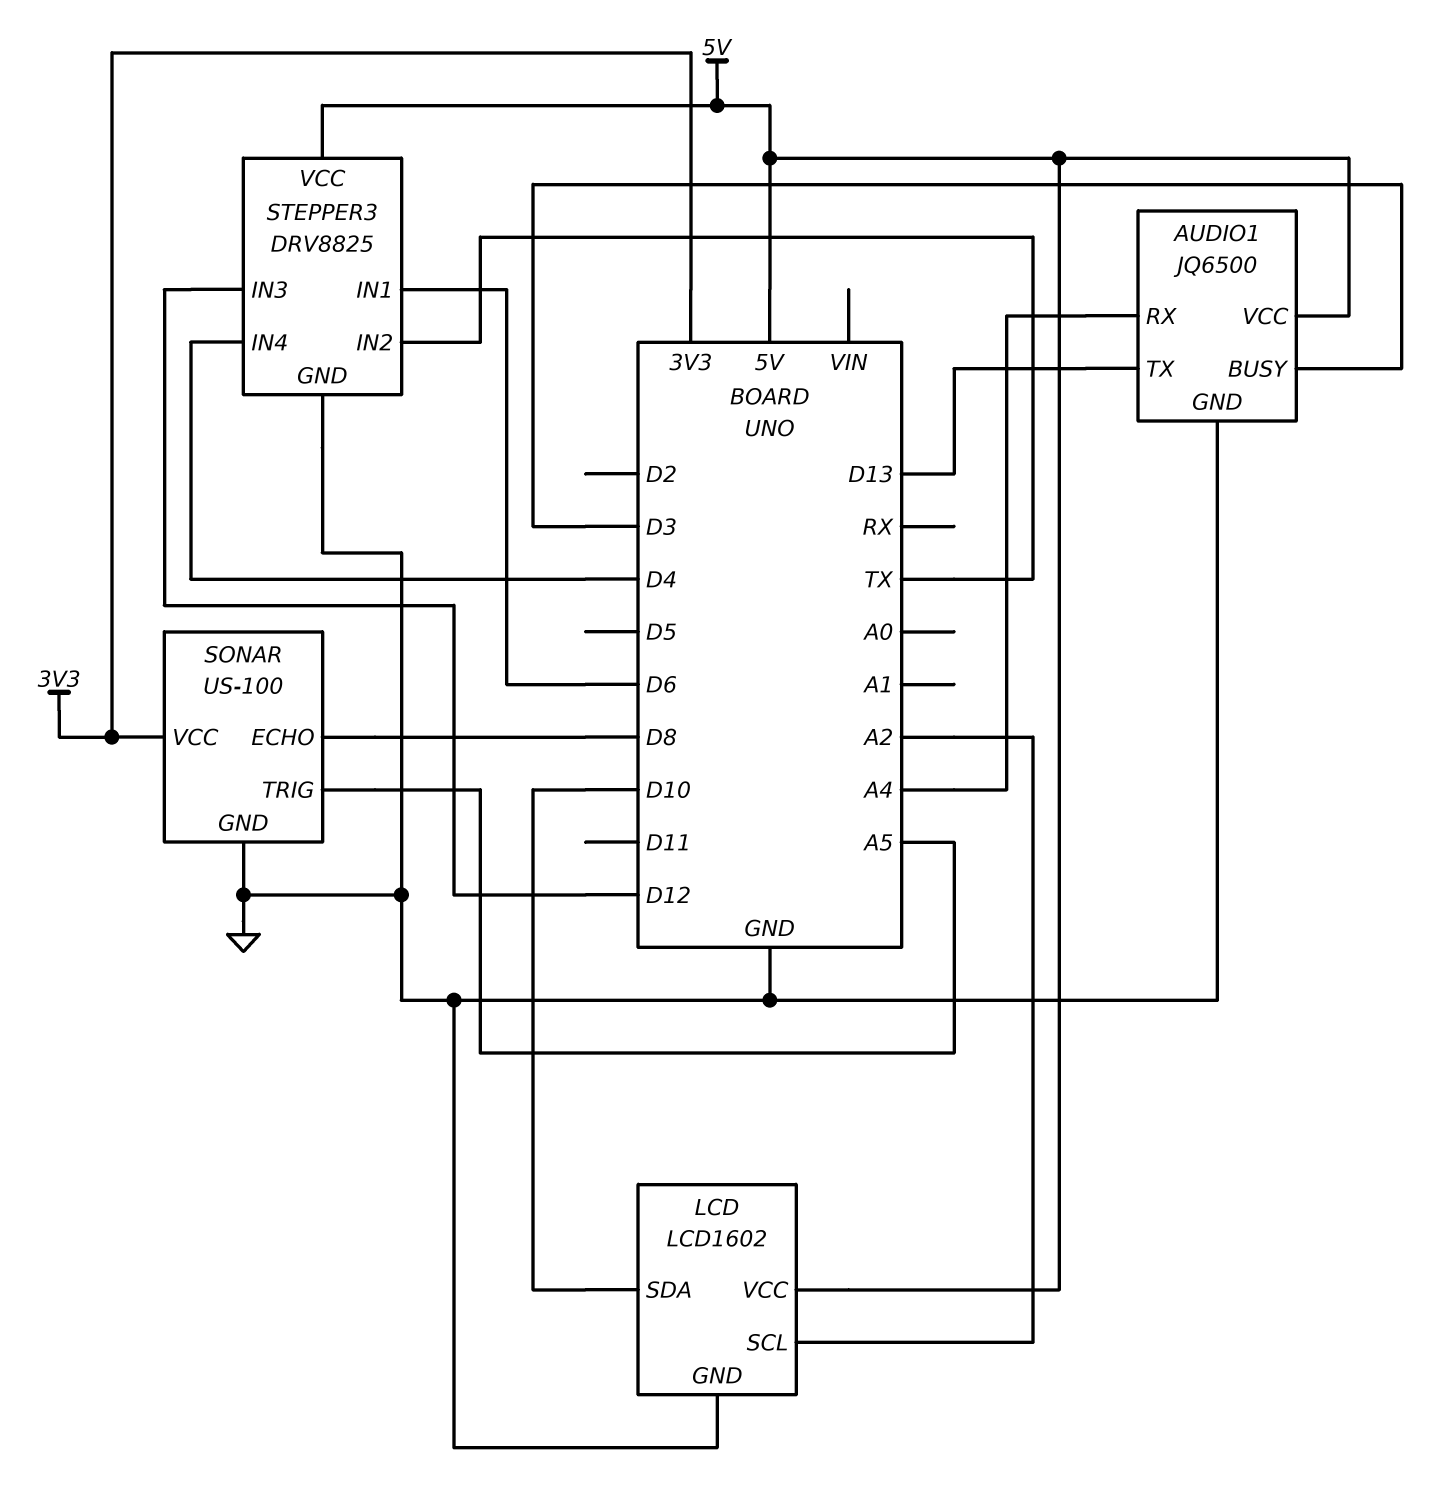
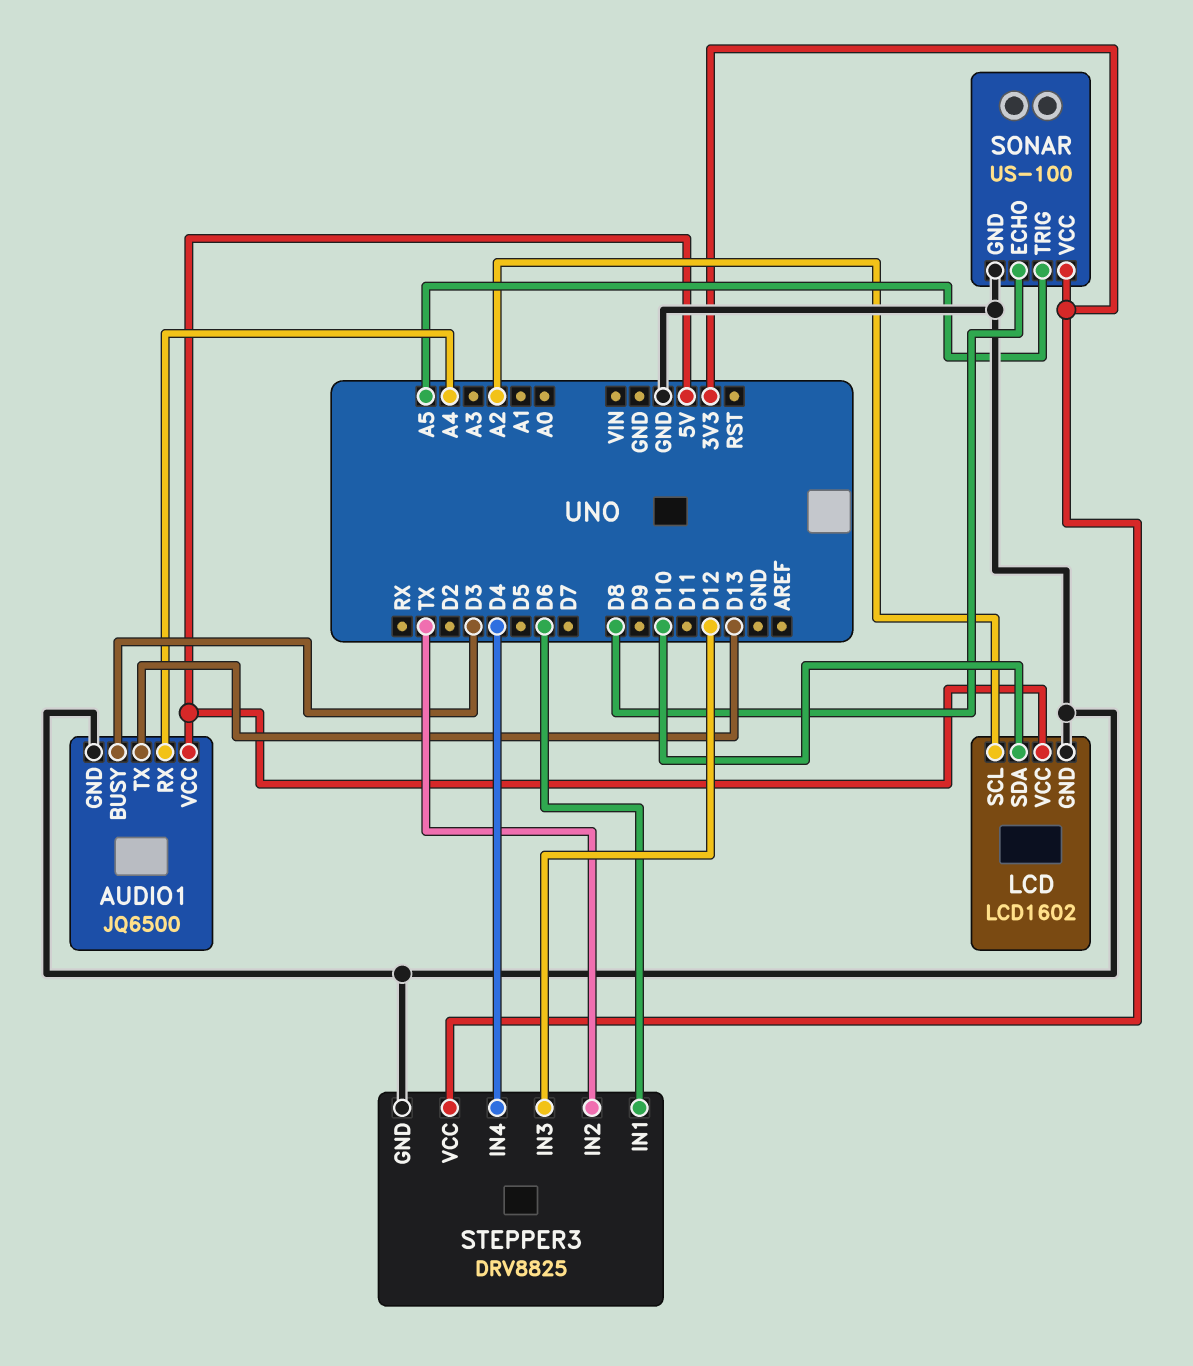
STEPPER3 pin VCC: 5V -> 3V3

